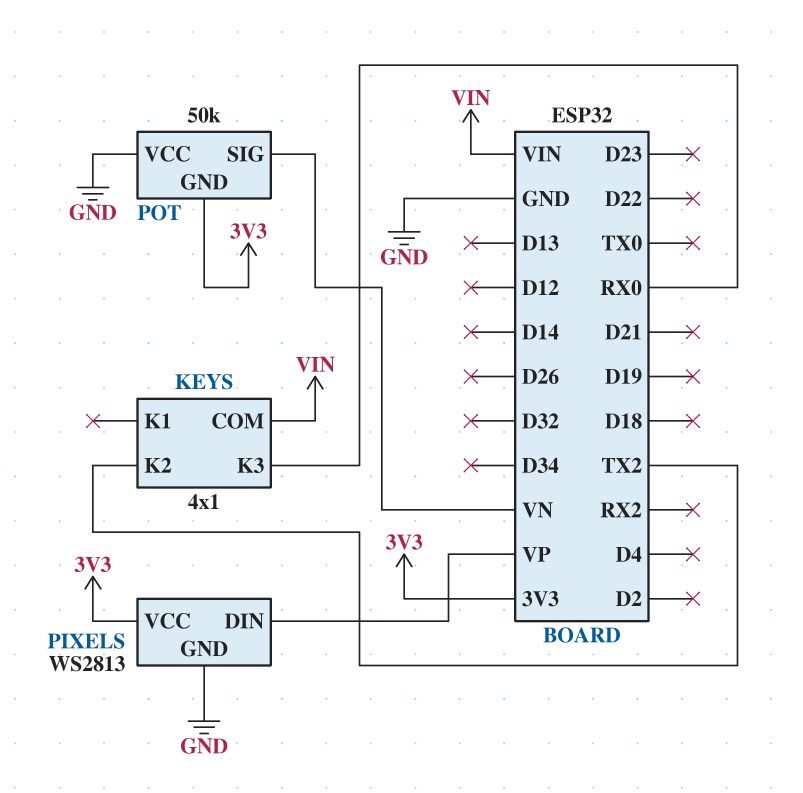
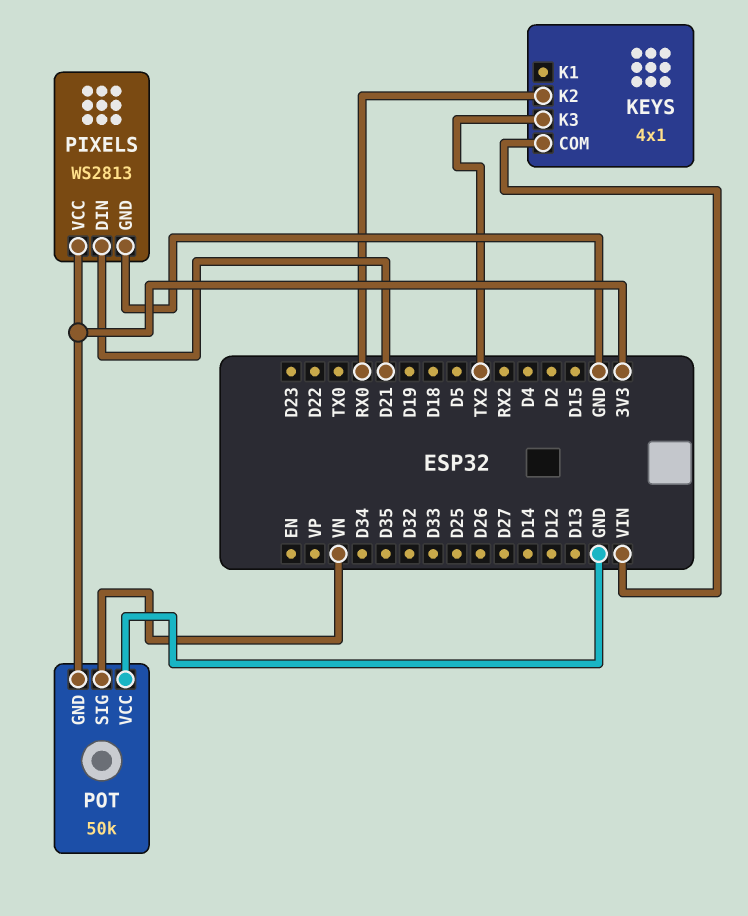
KEYS pin K2: TX2 -> RX0
KEYS pin K3: RX0 -> TX2
PIXELS pin DIN: VP -> D21

